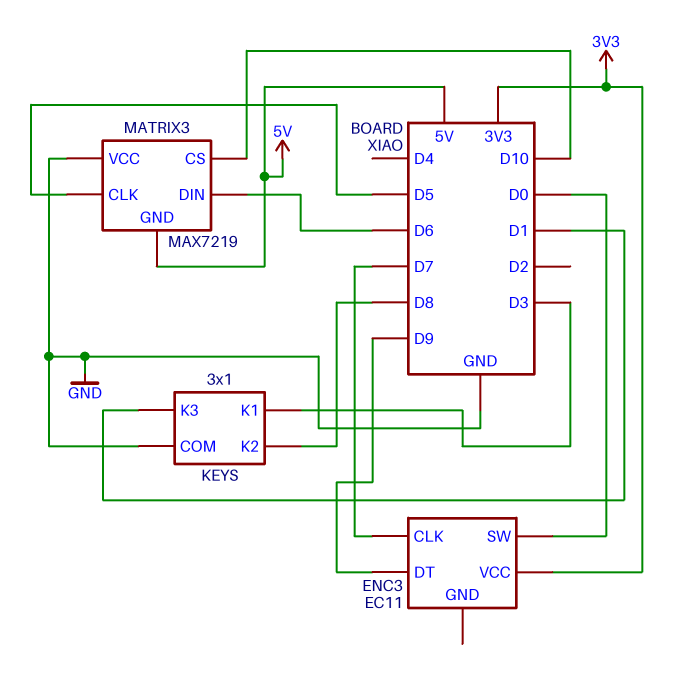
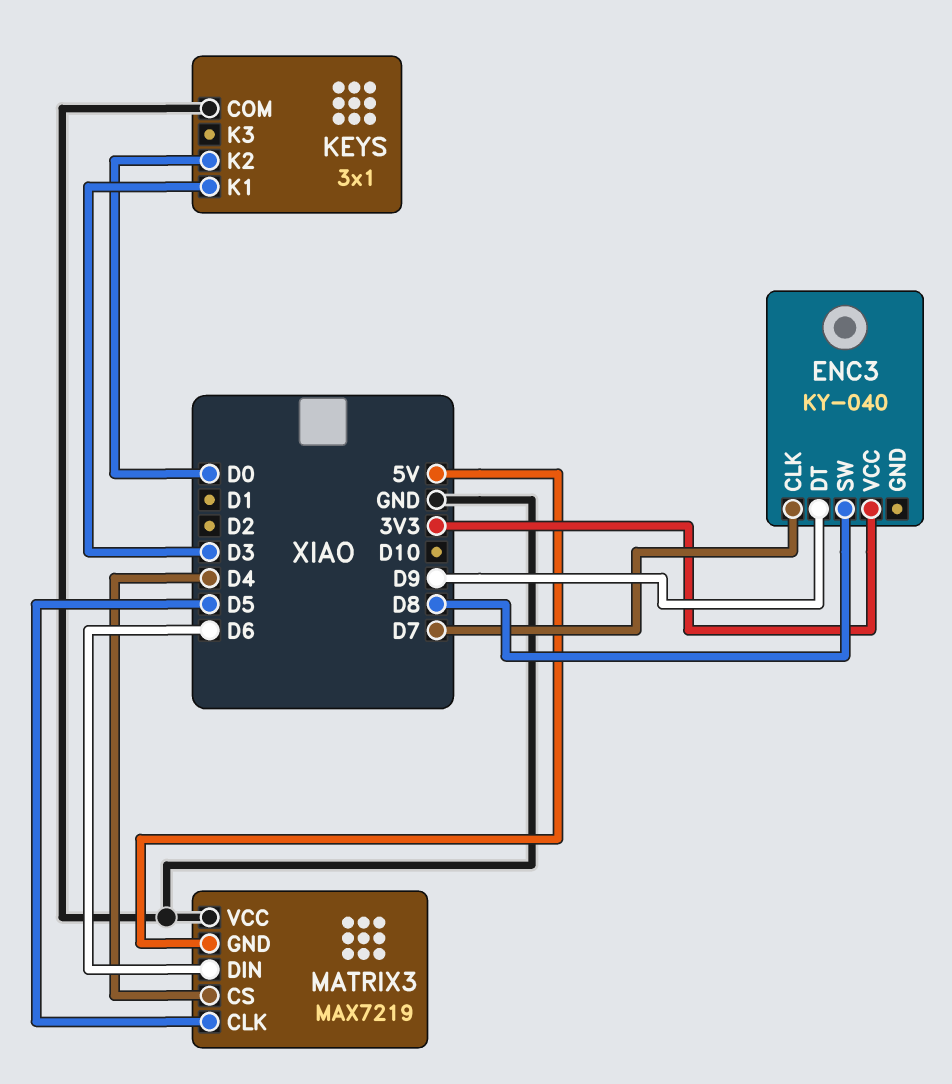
ENC3: EC11 -> KY-040
ENC3 pin SW: D0 -> D8
KEYS pin K2: D8 -> D0
KEYS pin K3: D1 -> none
MATRIX3 pin CS: D10 -> D4

